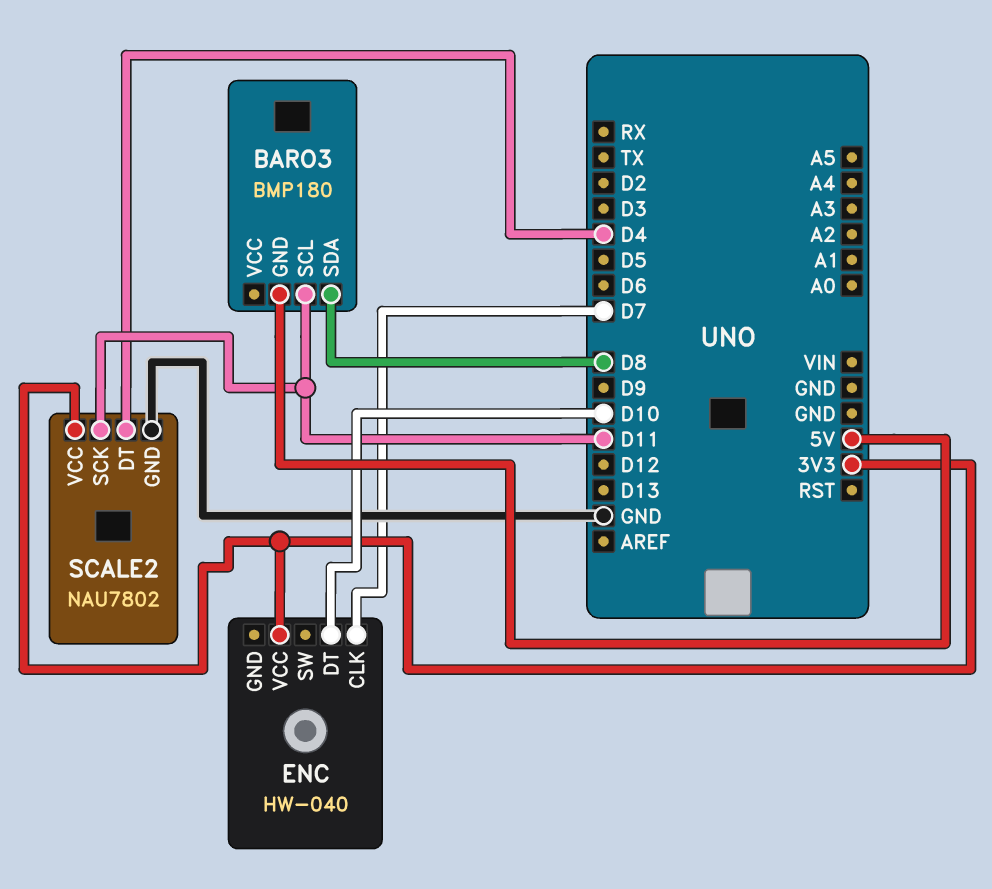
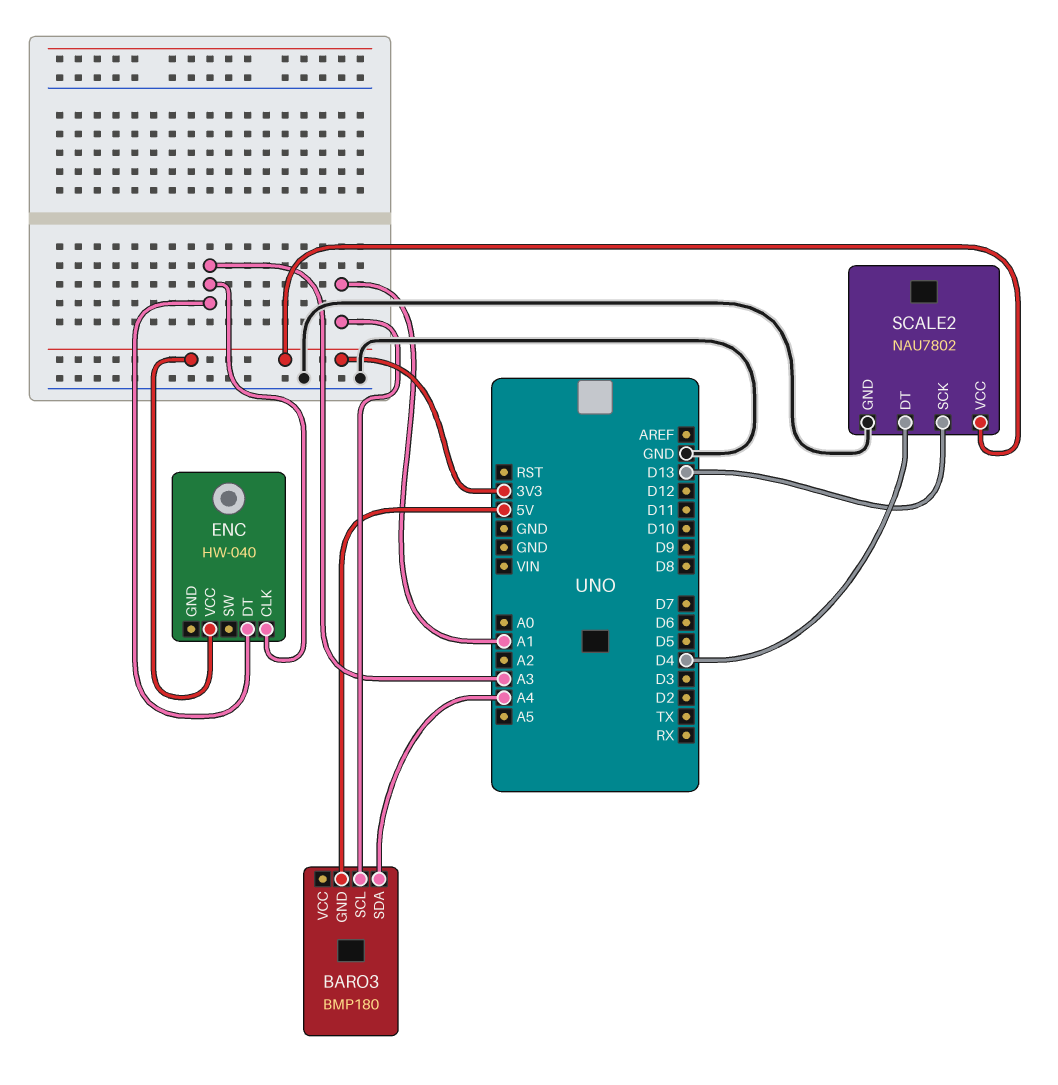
BARO3 pin SCL: D11 -> A1
BARO3 pin SDA: D8 -> A4
ENC pin CLK: D7 -> A3
ENC pin DT: D10 -> A3
SCALE2 pin SCK: D11 -> D13

